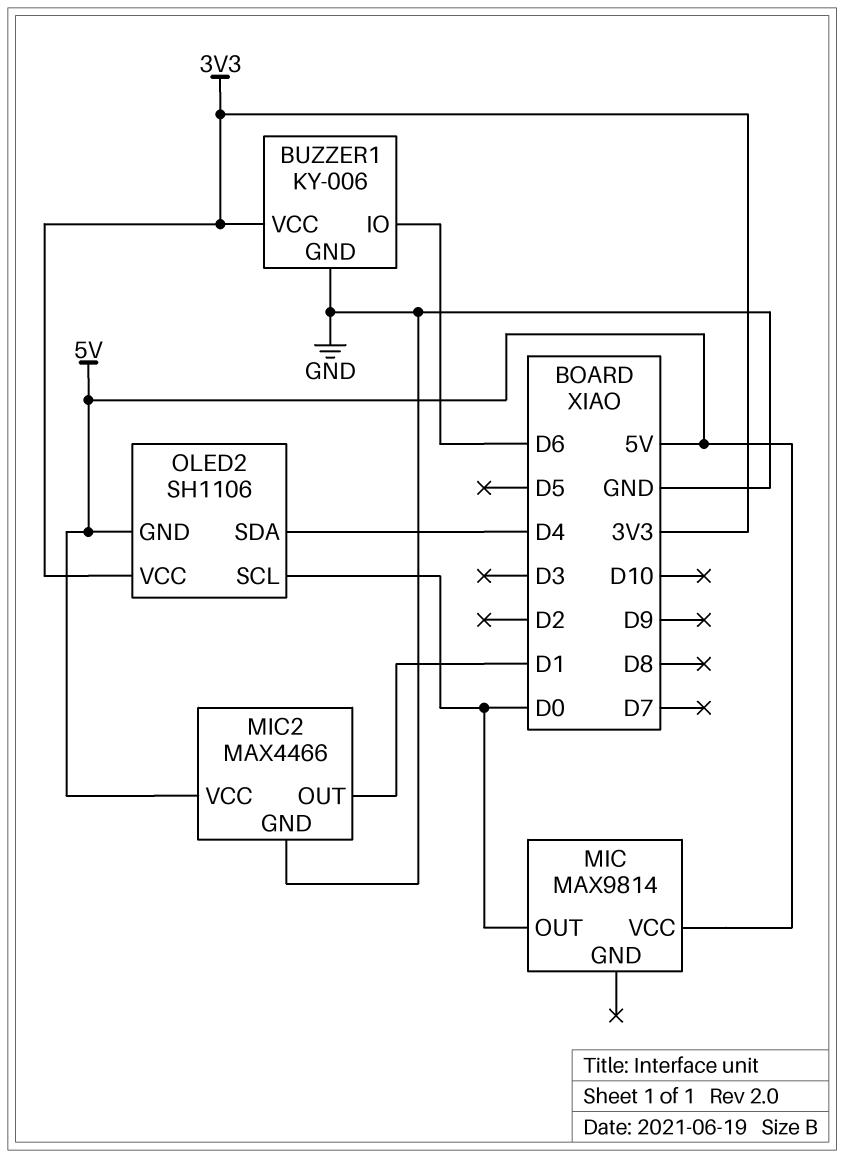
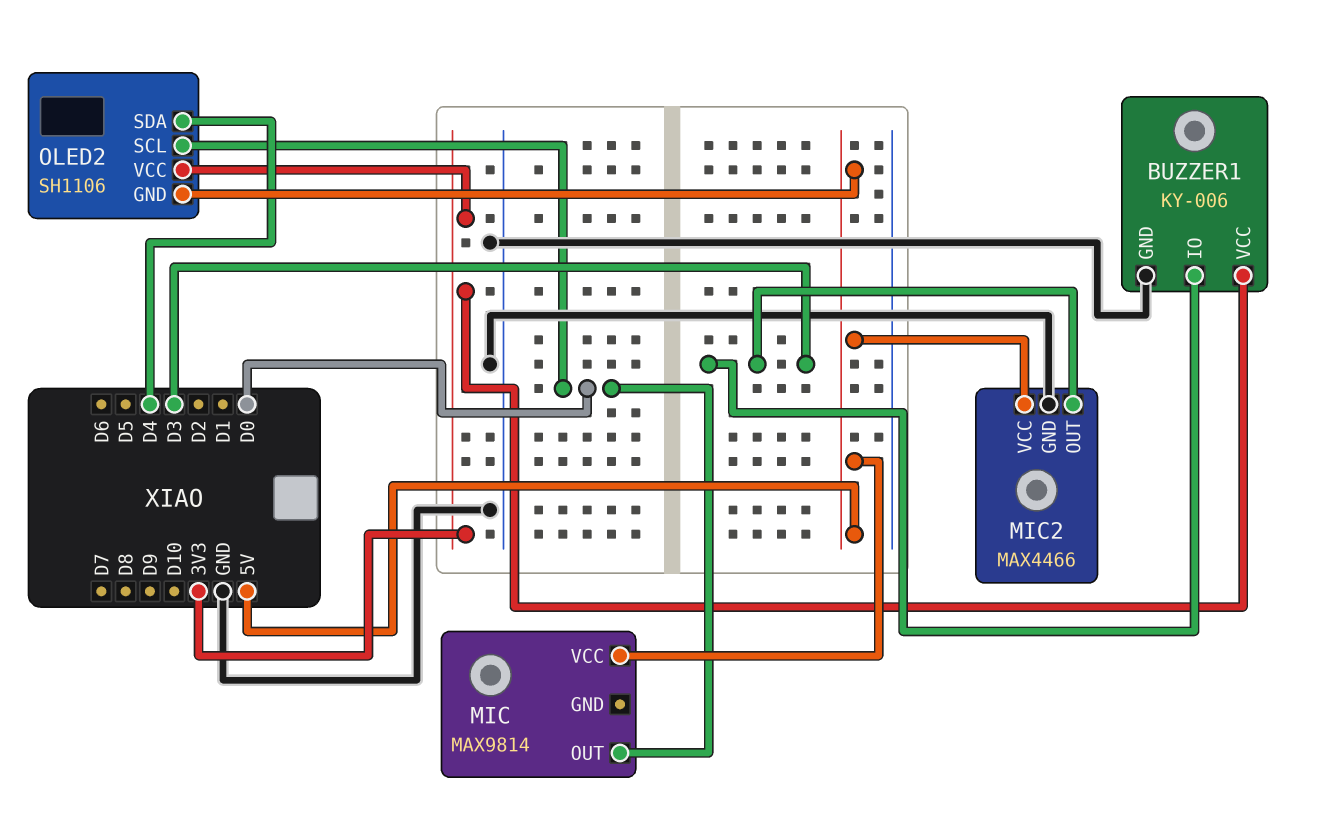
BUZZER1 pin IO: D6 -> D3
MIC2 pin OUT: D1 -> D3

